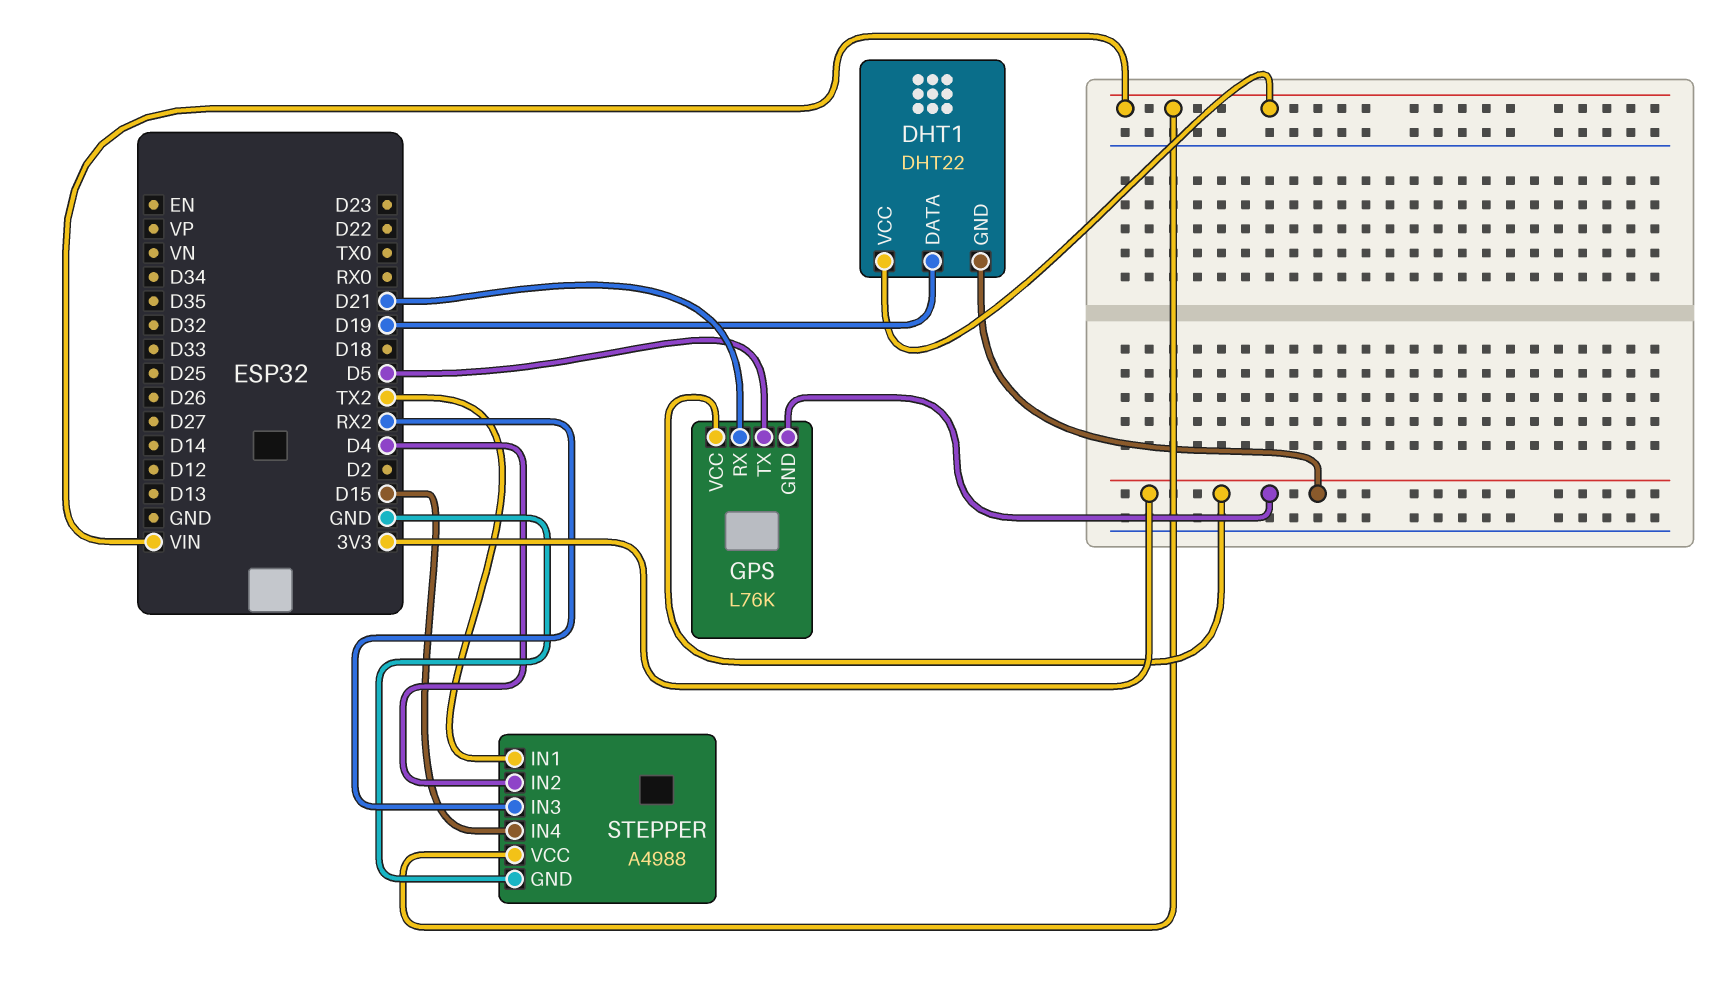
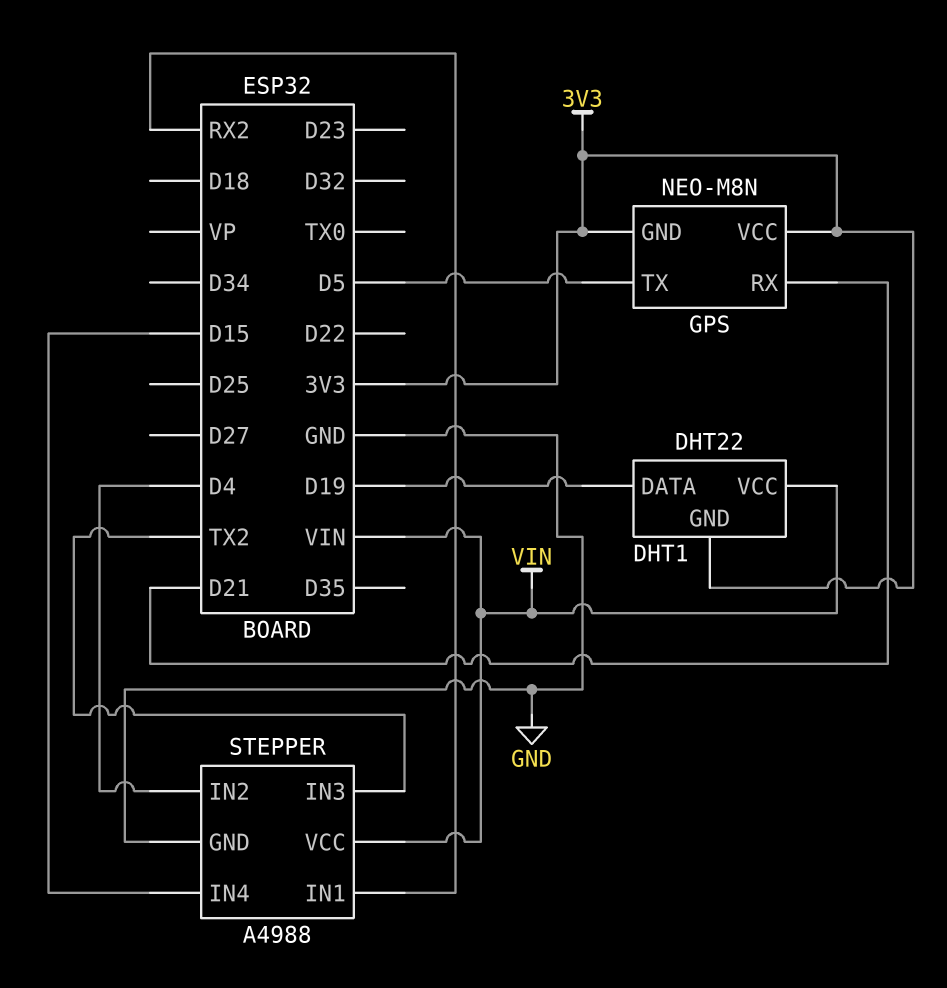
GPS: L76K -> NEO-M8N
STEPPER pin IN1: TX2 -> RX2
STEPPER pin IN3: RX2 -> TX2

